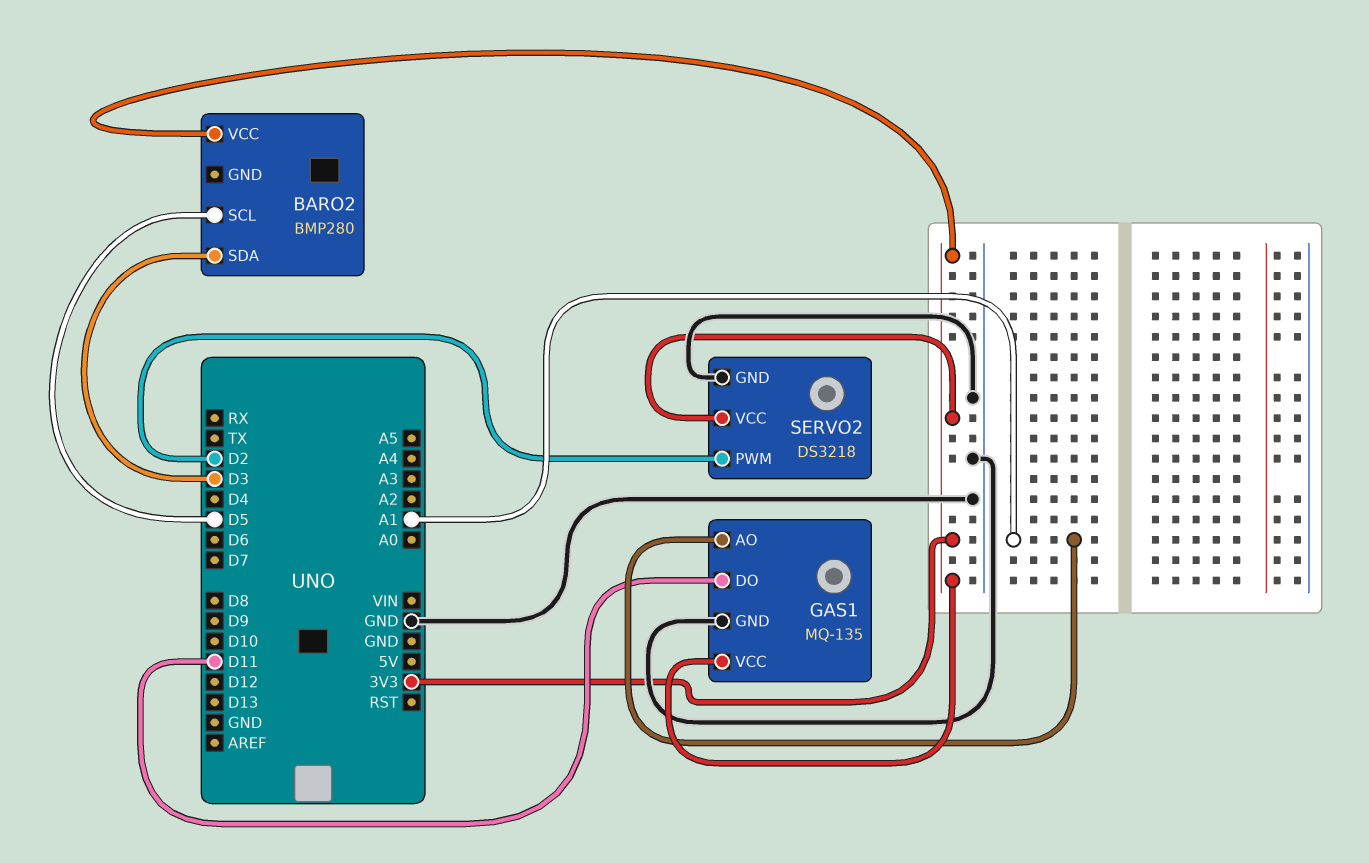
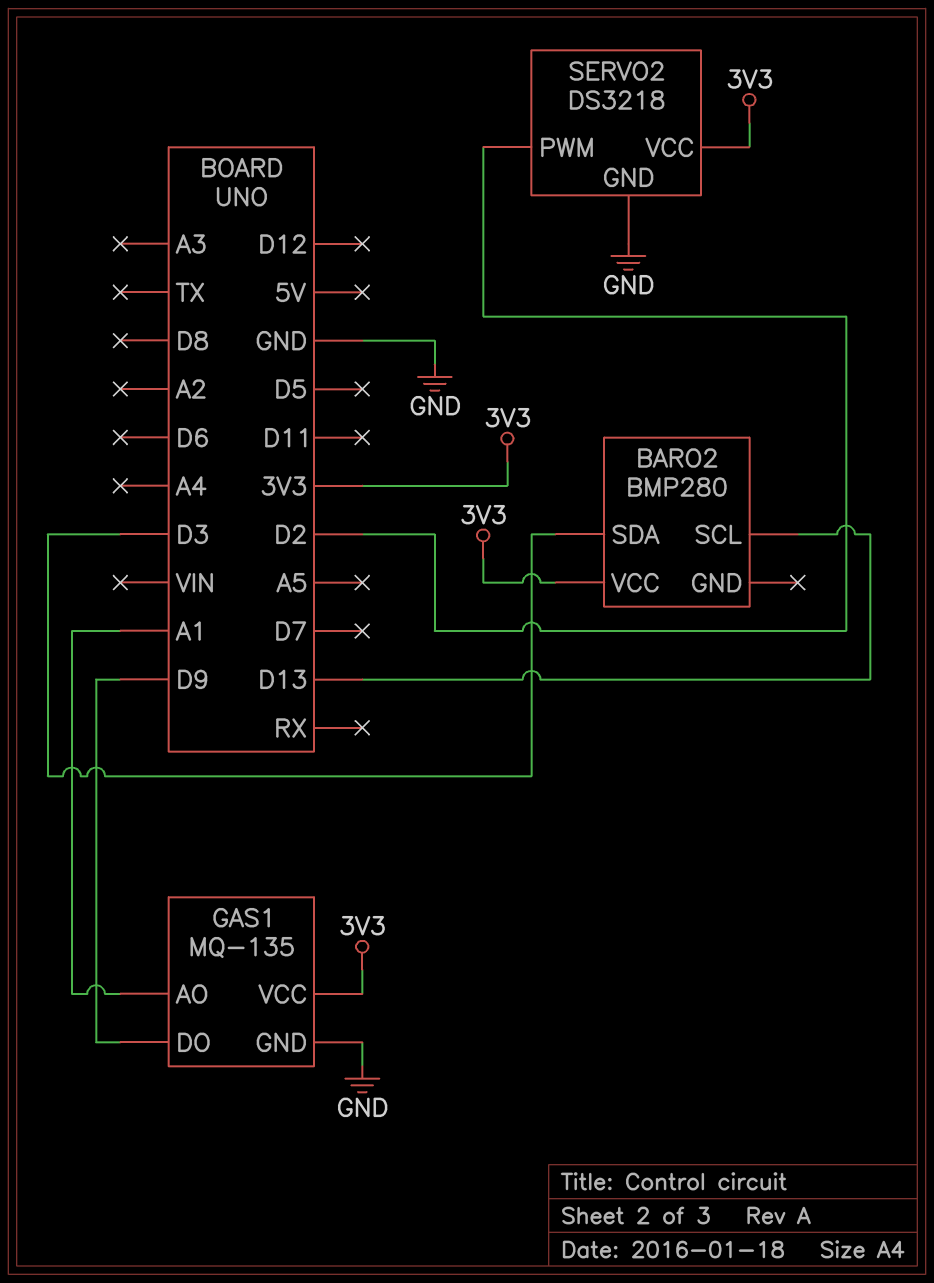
BARO2 pin SCL: D5 -> D13
GAS1 pin DO: D11 -> D9

